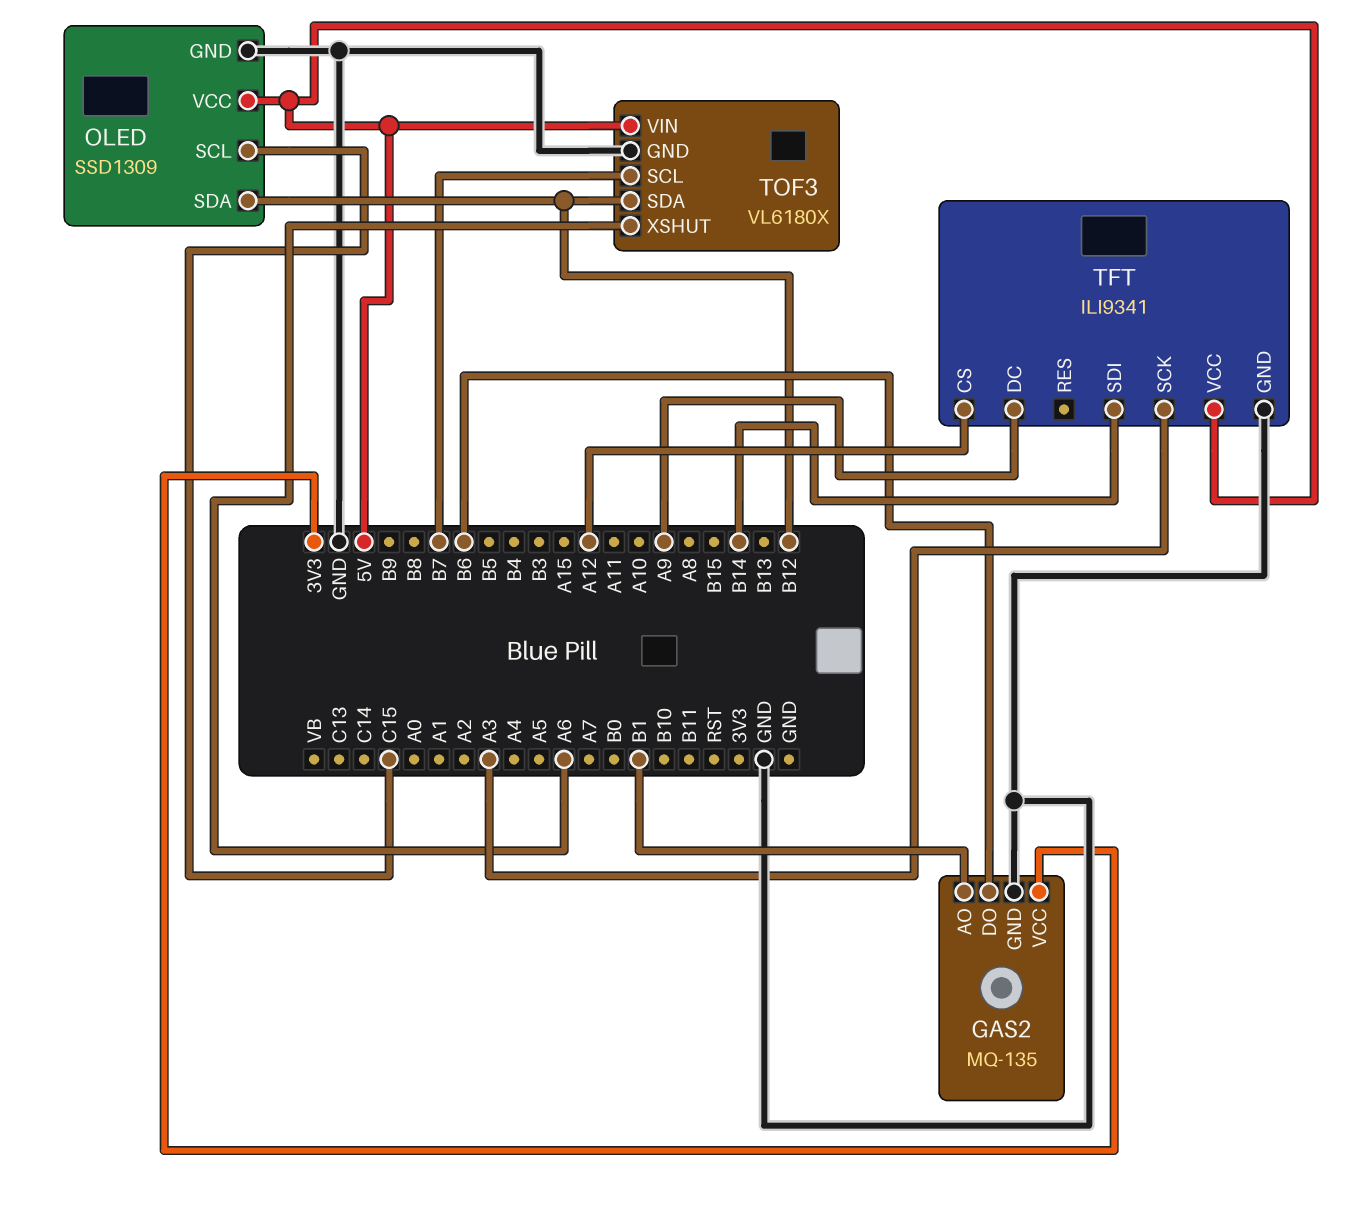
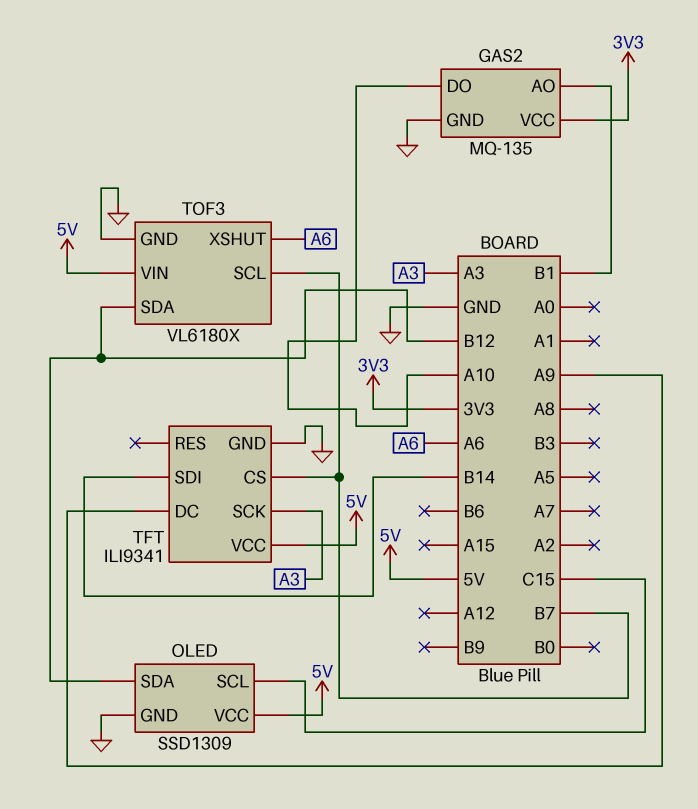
GAS2 pin DO: B6 -> A10
TFT pin CS: A12 -> B7

